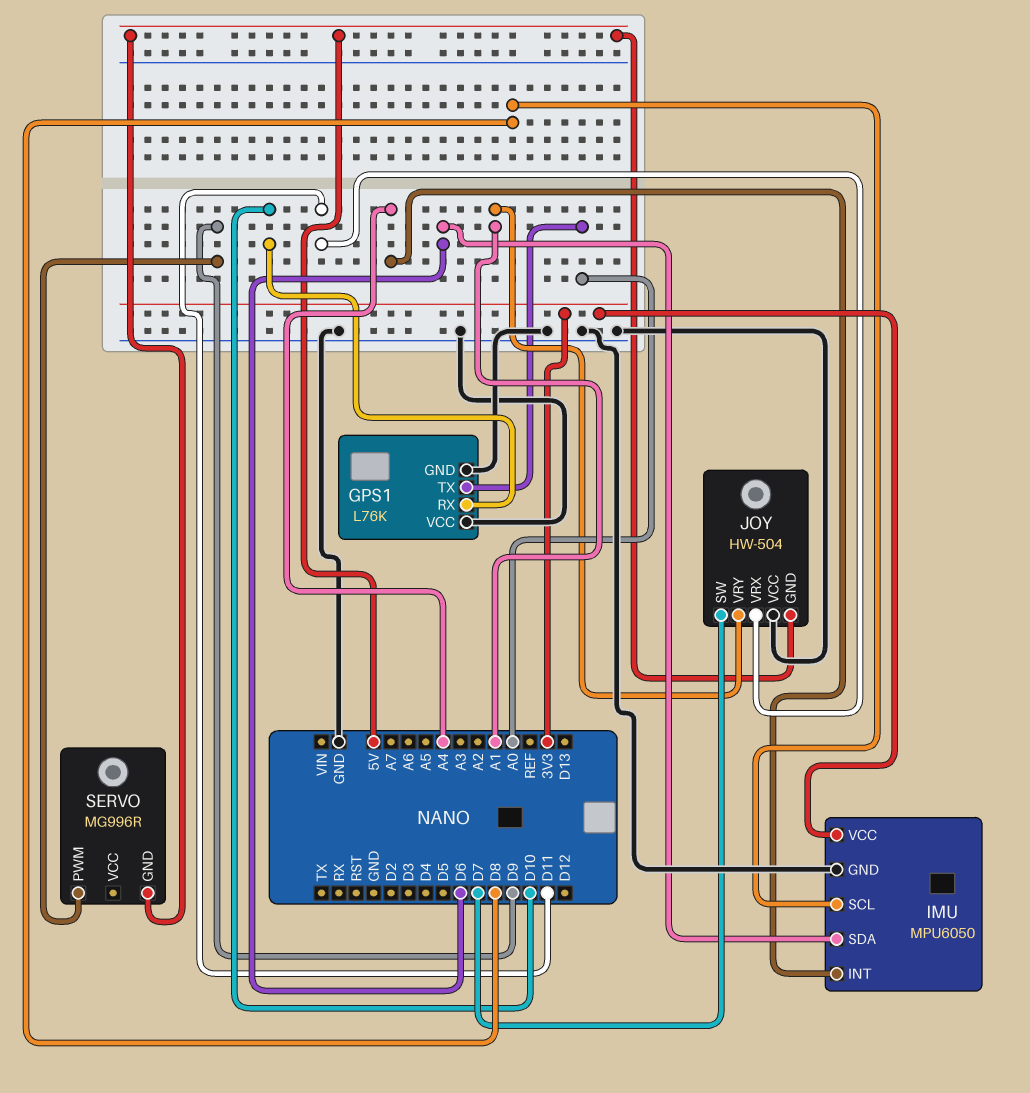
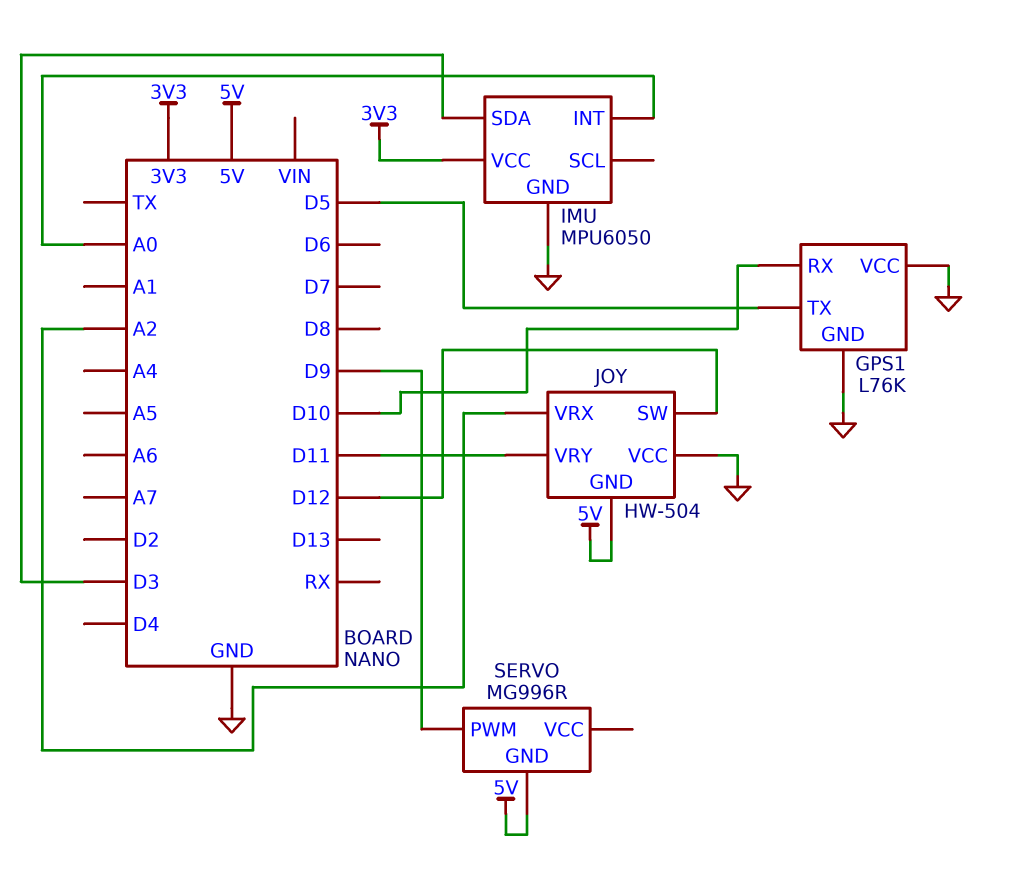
GPS1 pin TX: A0 -> D5
IMU pin INT: A4 -> A0
IMU pin SCL: D8 -> none
IMU pin SDA: D6 -> D3
JOY pin SW: D7 -> D12
JOY pin VRX: D11 -> A2
JOY pin VRY: A1 -> D11

